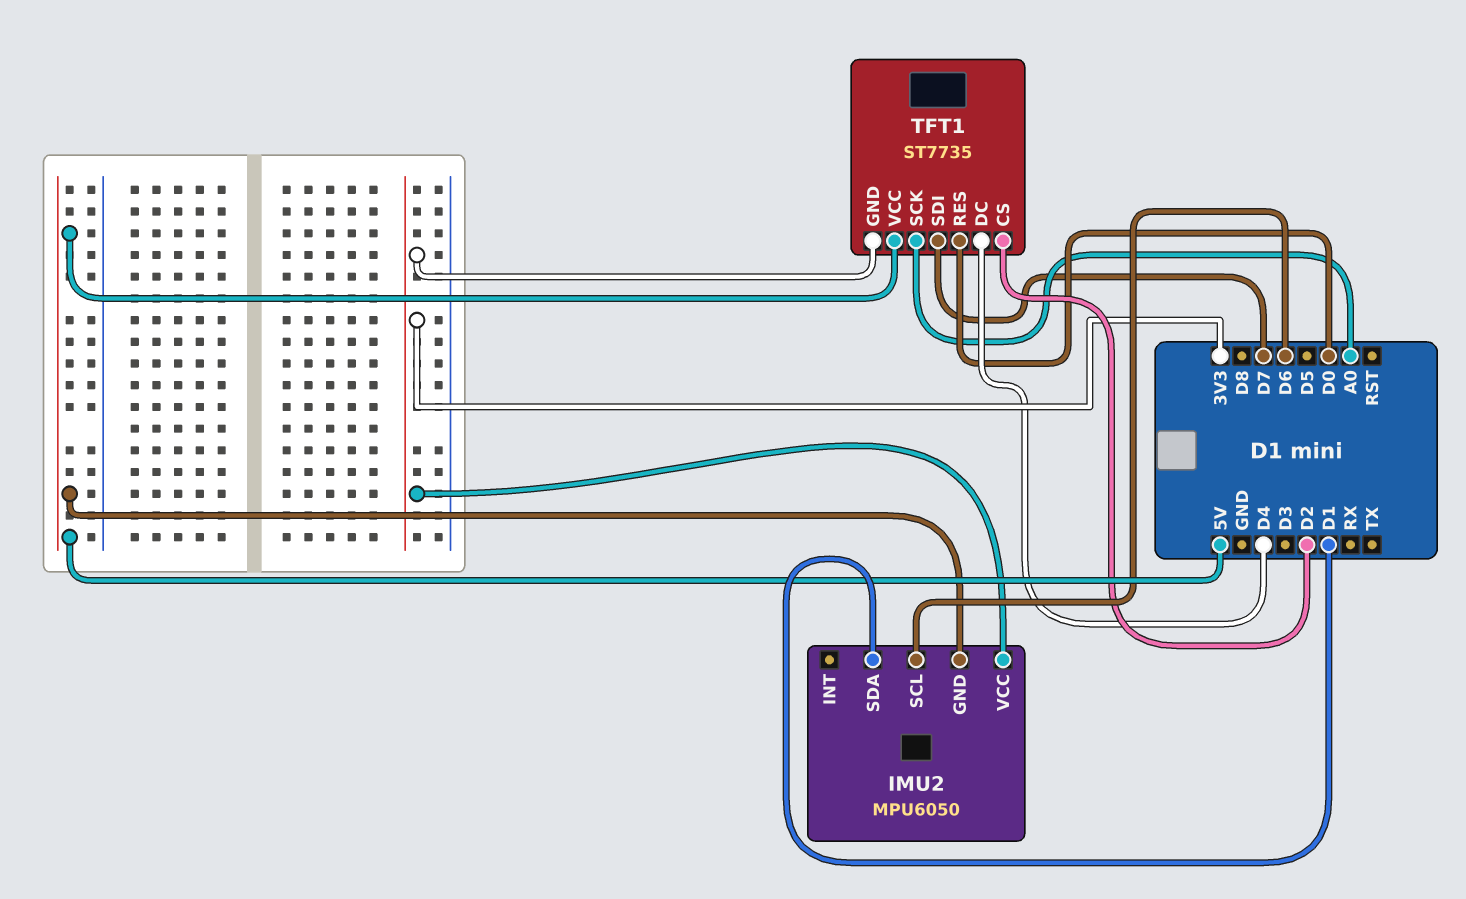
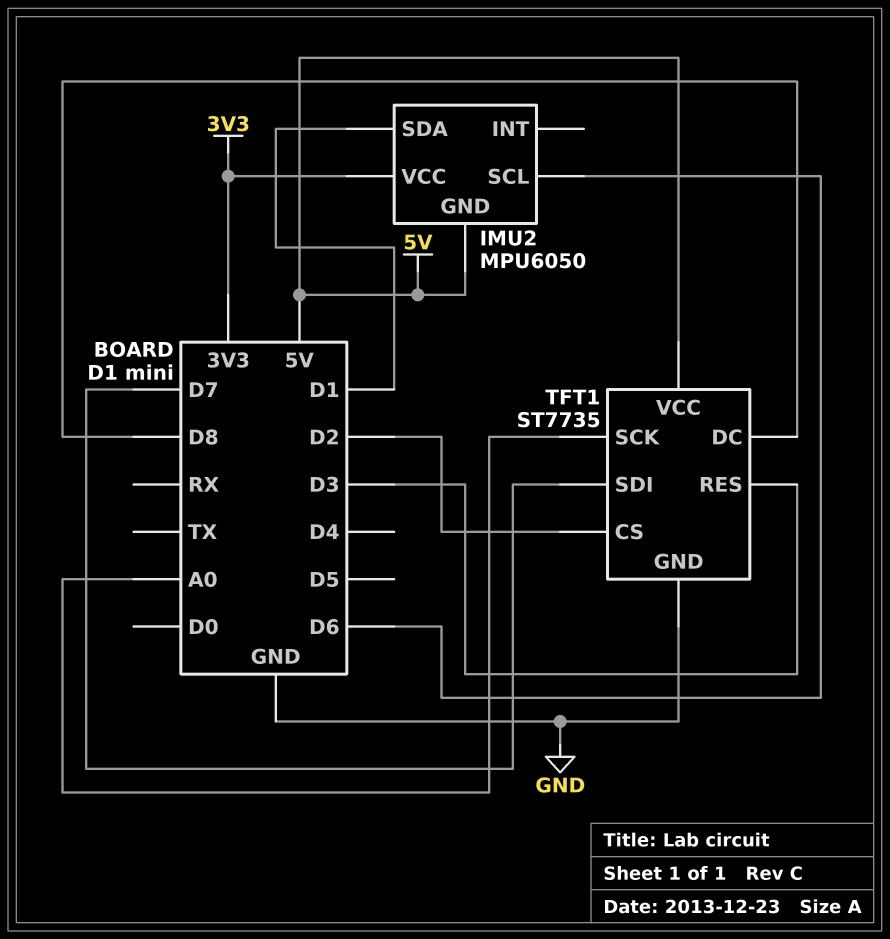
TFT1 pin DC: D4 -> D8
TFT1 pin GND: 3V3 -> GND
TFT1 pin RES: D0 -> D3

